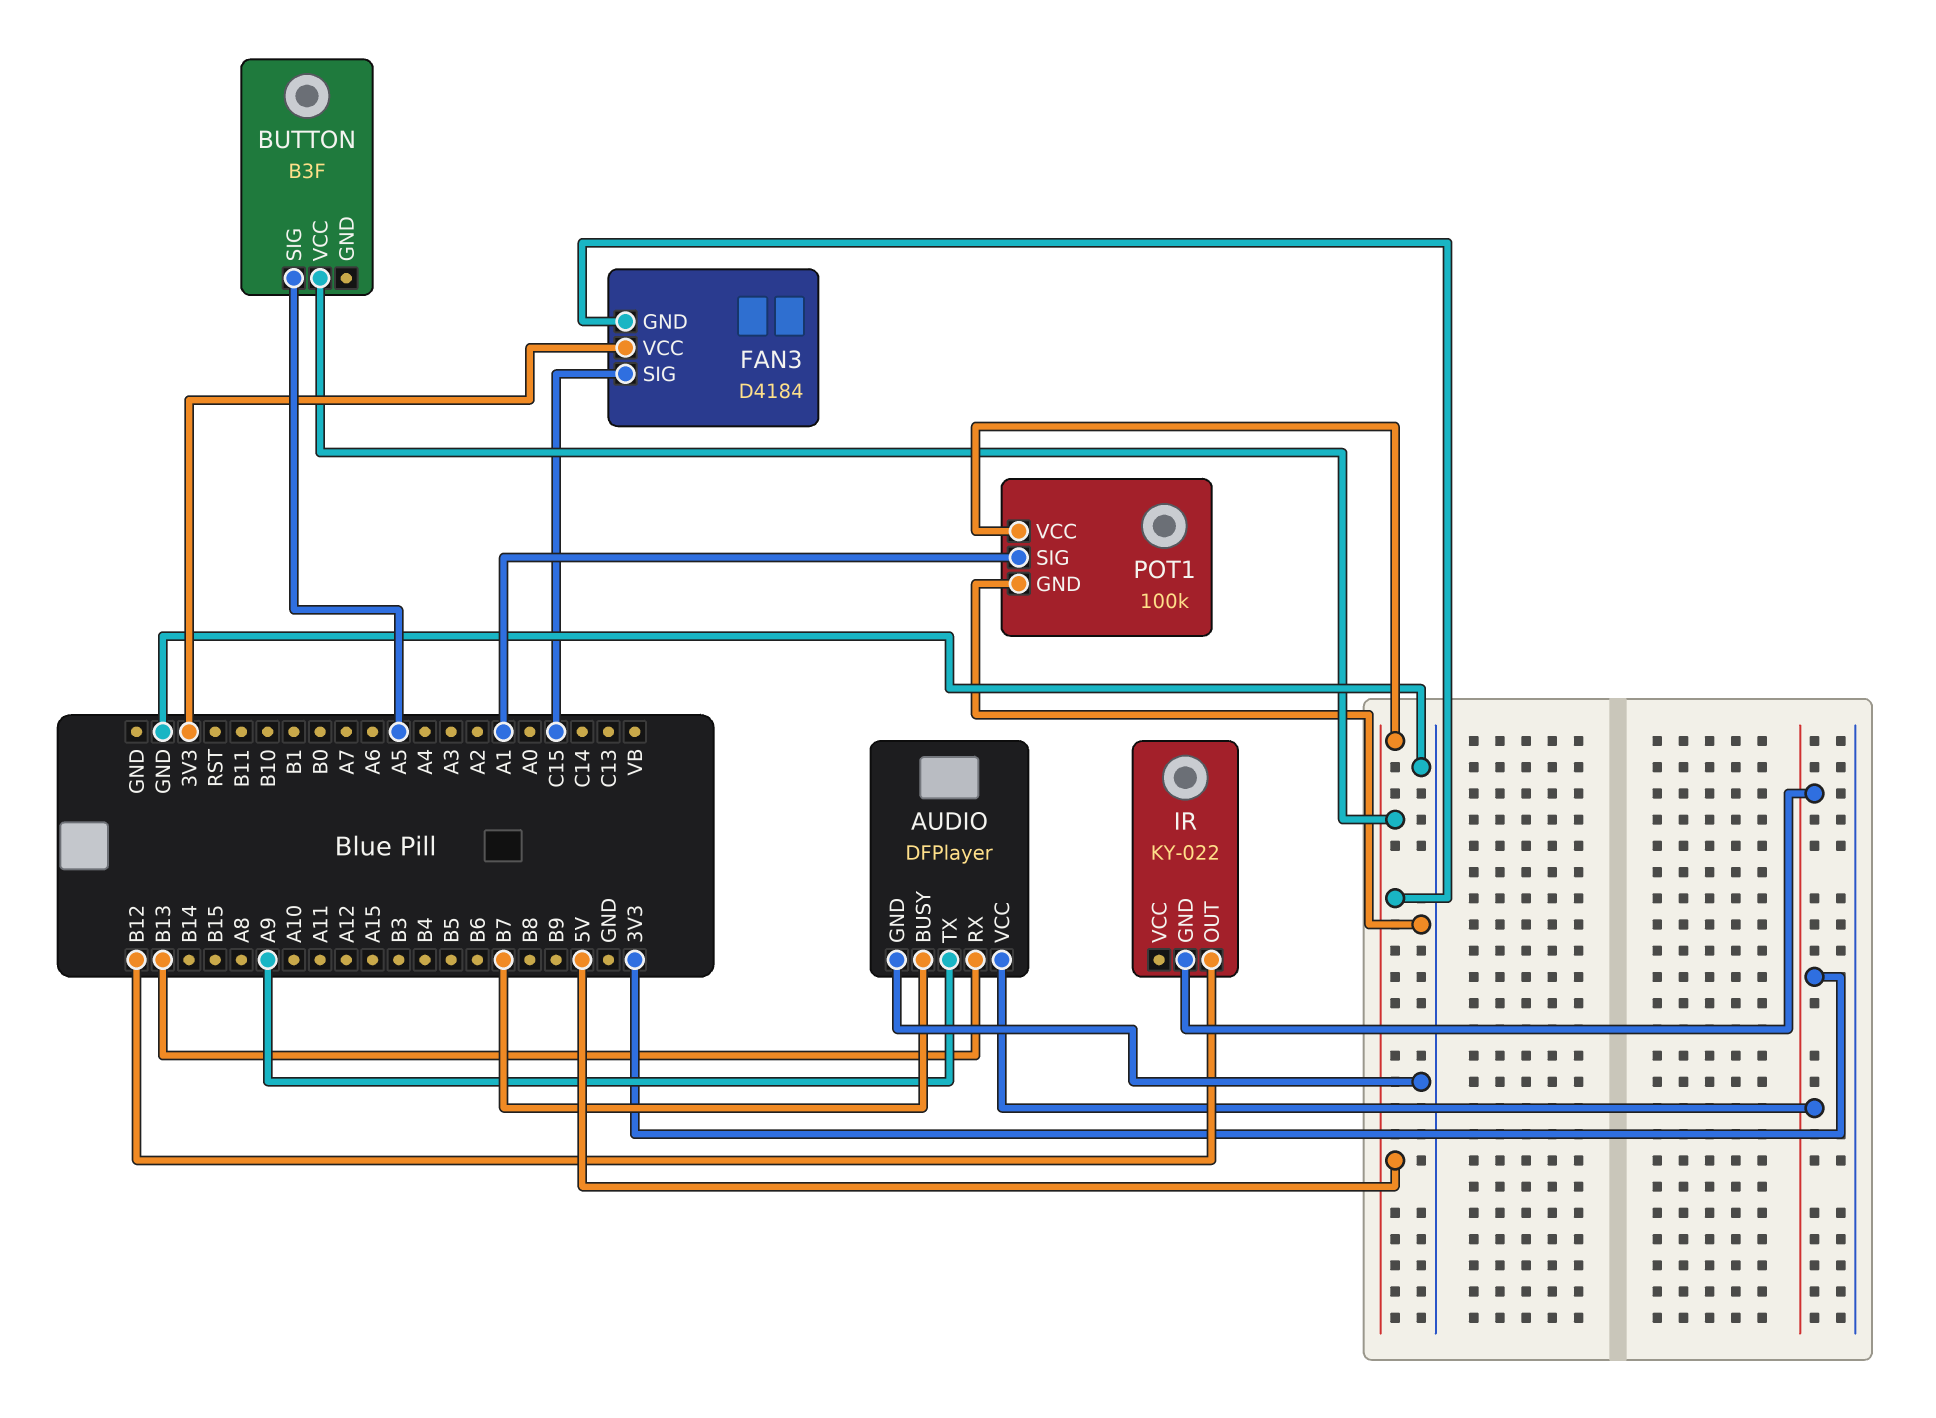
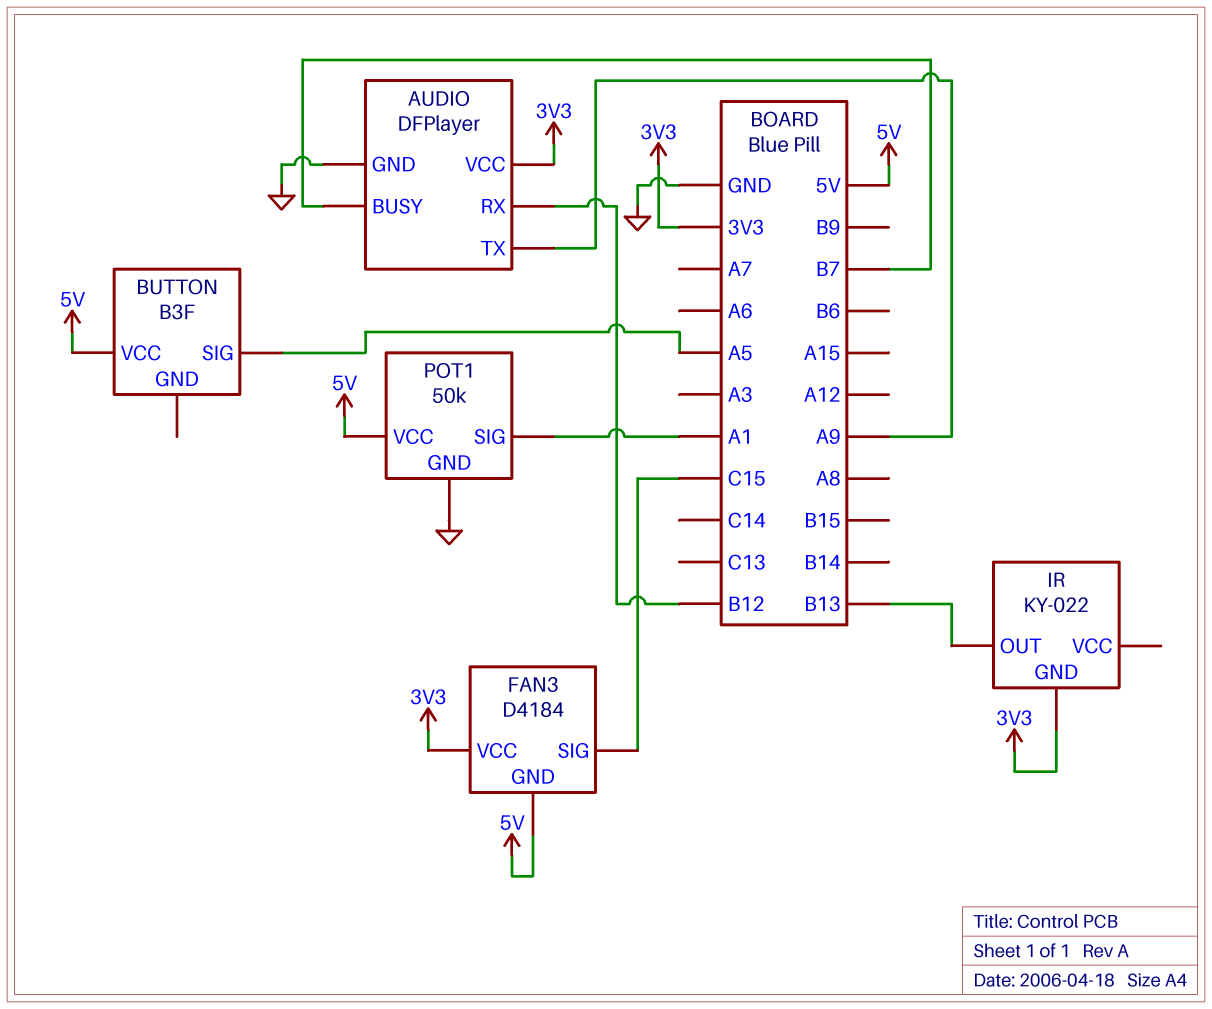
AUDIO pin RX: B13 -> B12
IR pin OUT: B12 -> B13
POT1: 100k -> 50k

